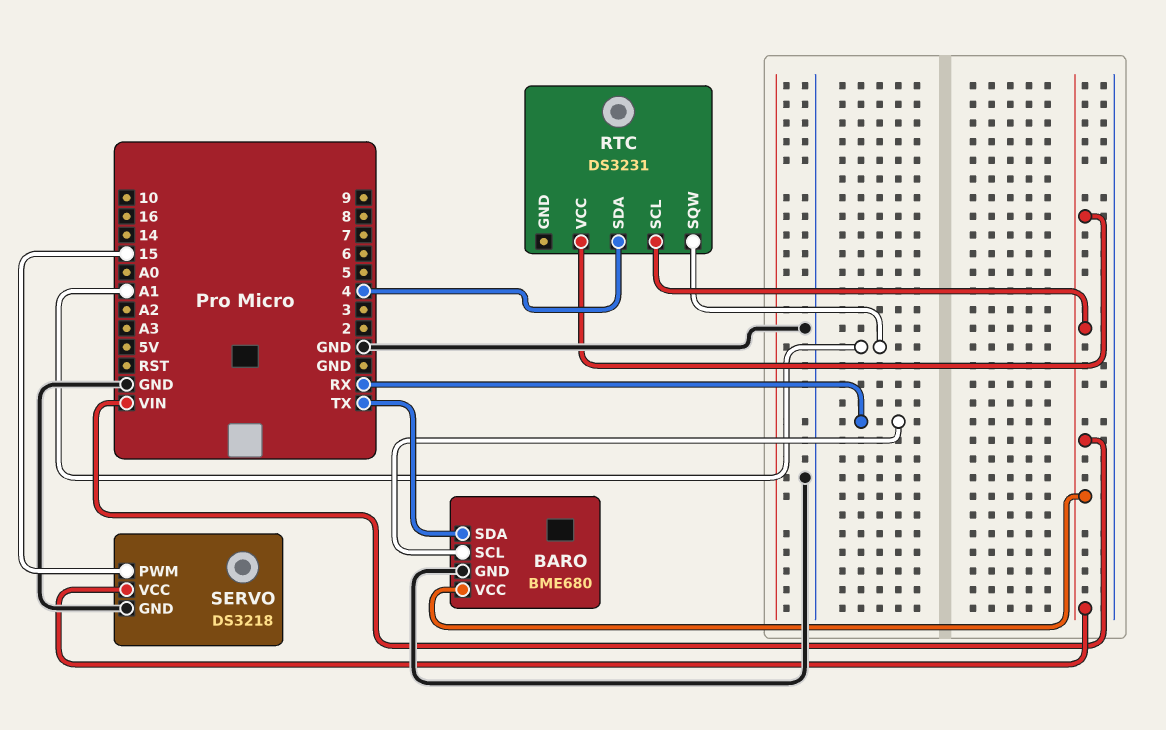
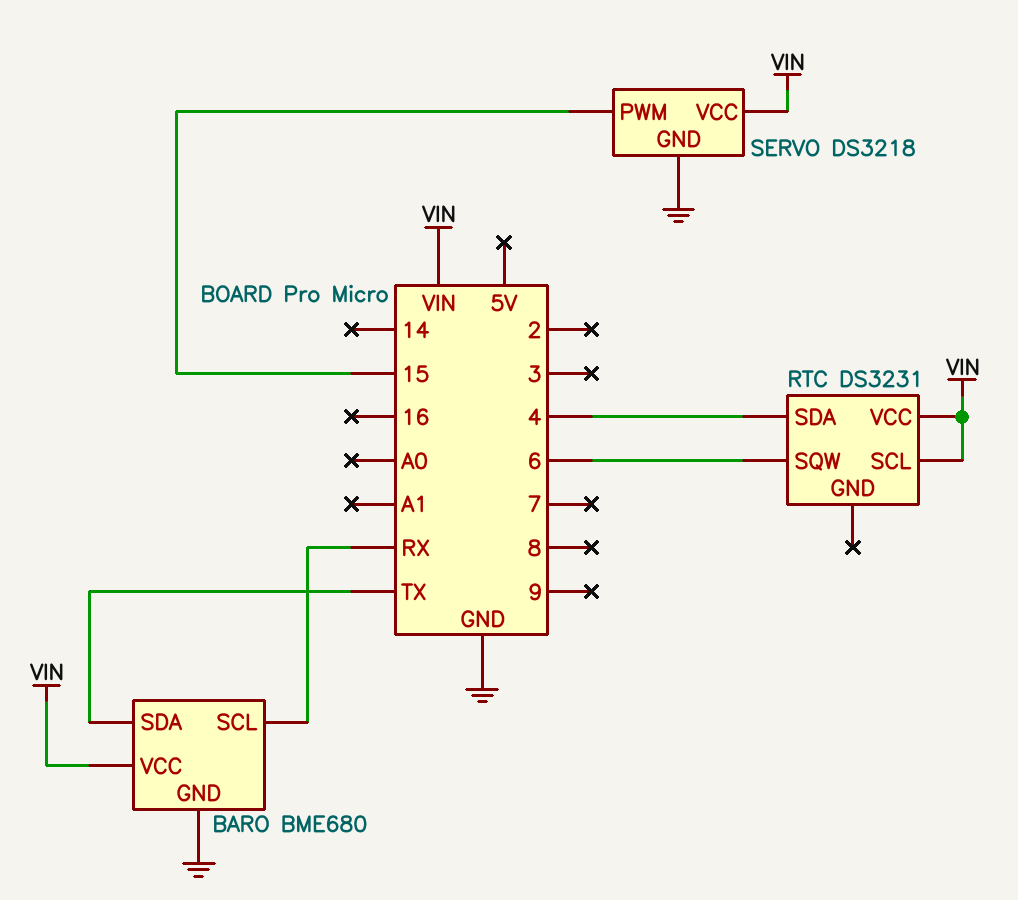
RTC pin SQW: A1 -> 6

